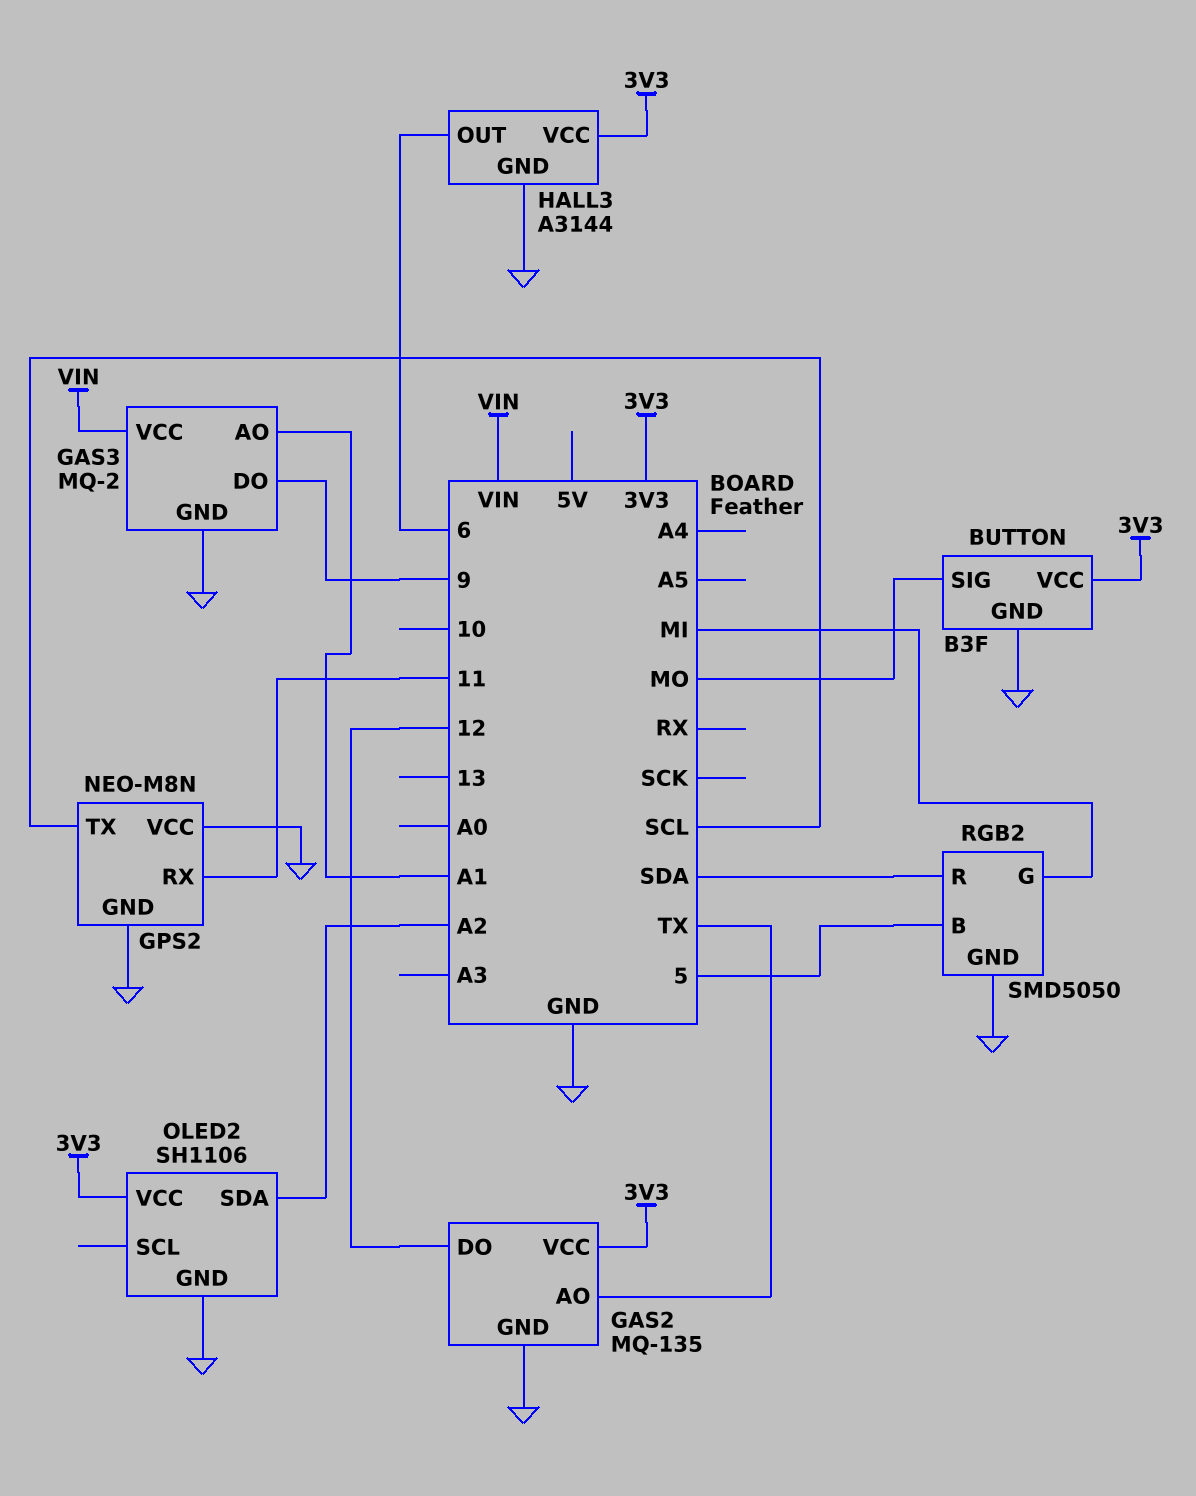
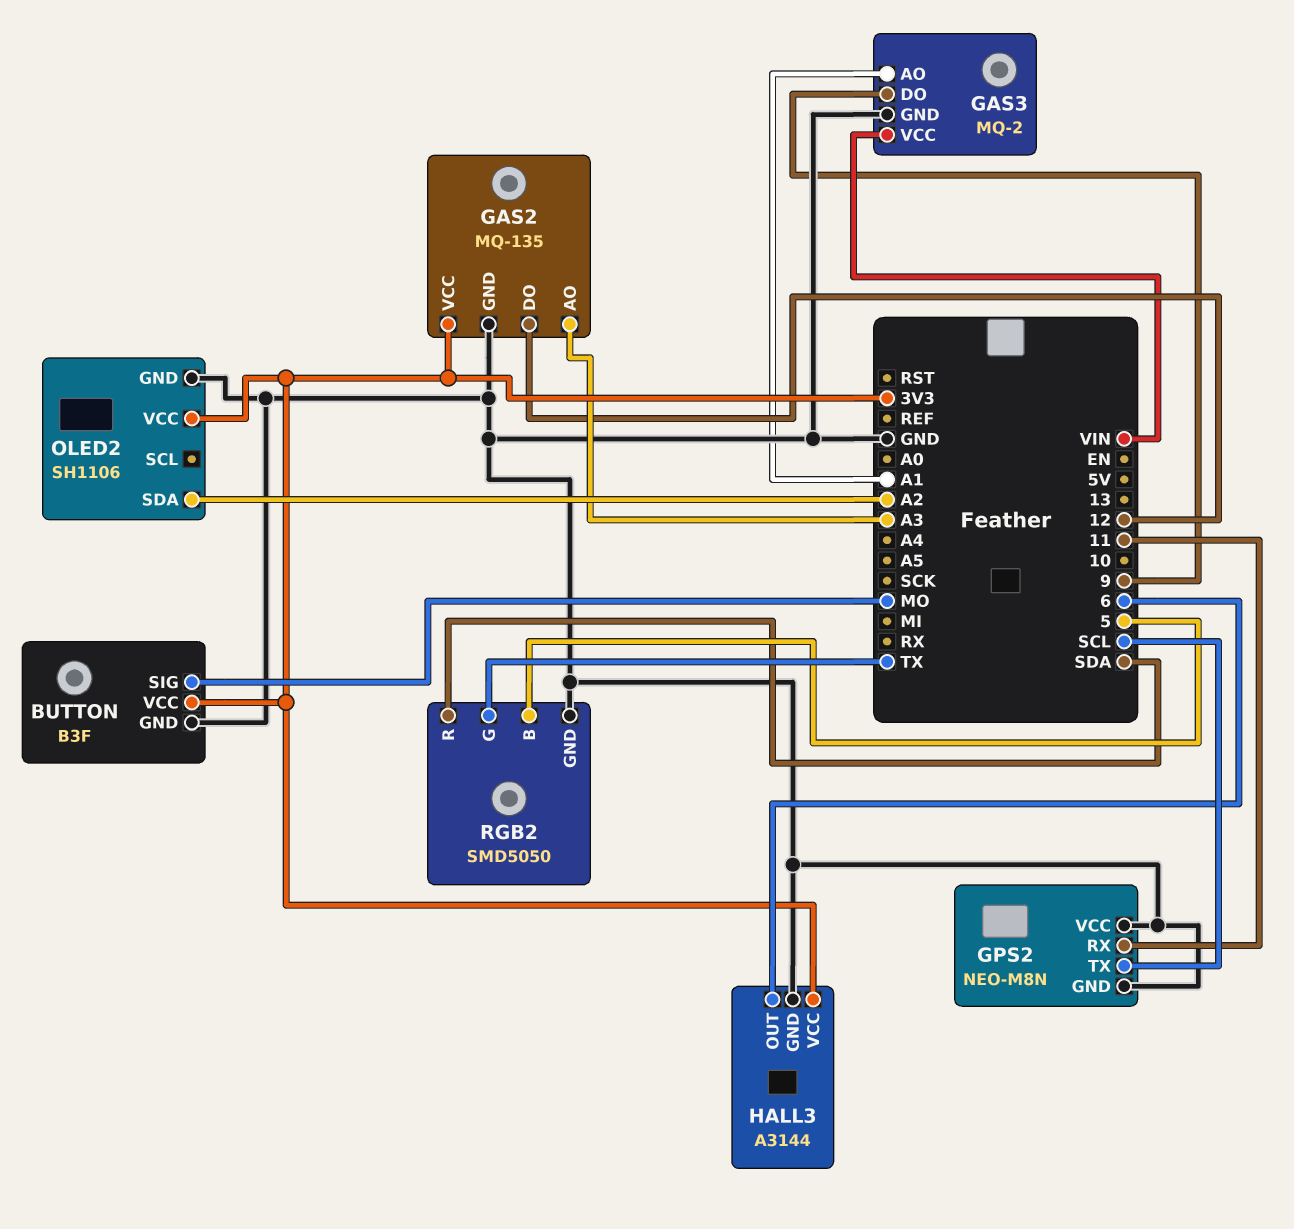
GAS2 pin AO: TX -> A3
RGB2 pin G: MI -> TX

